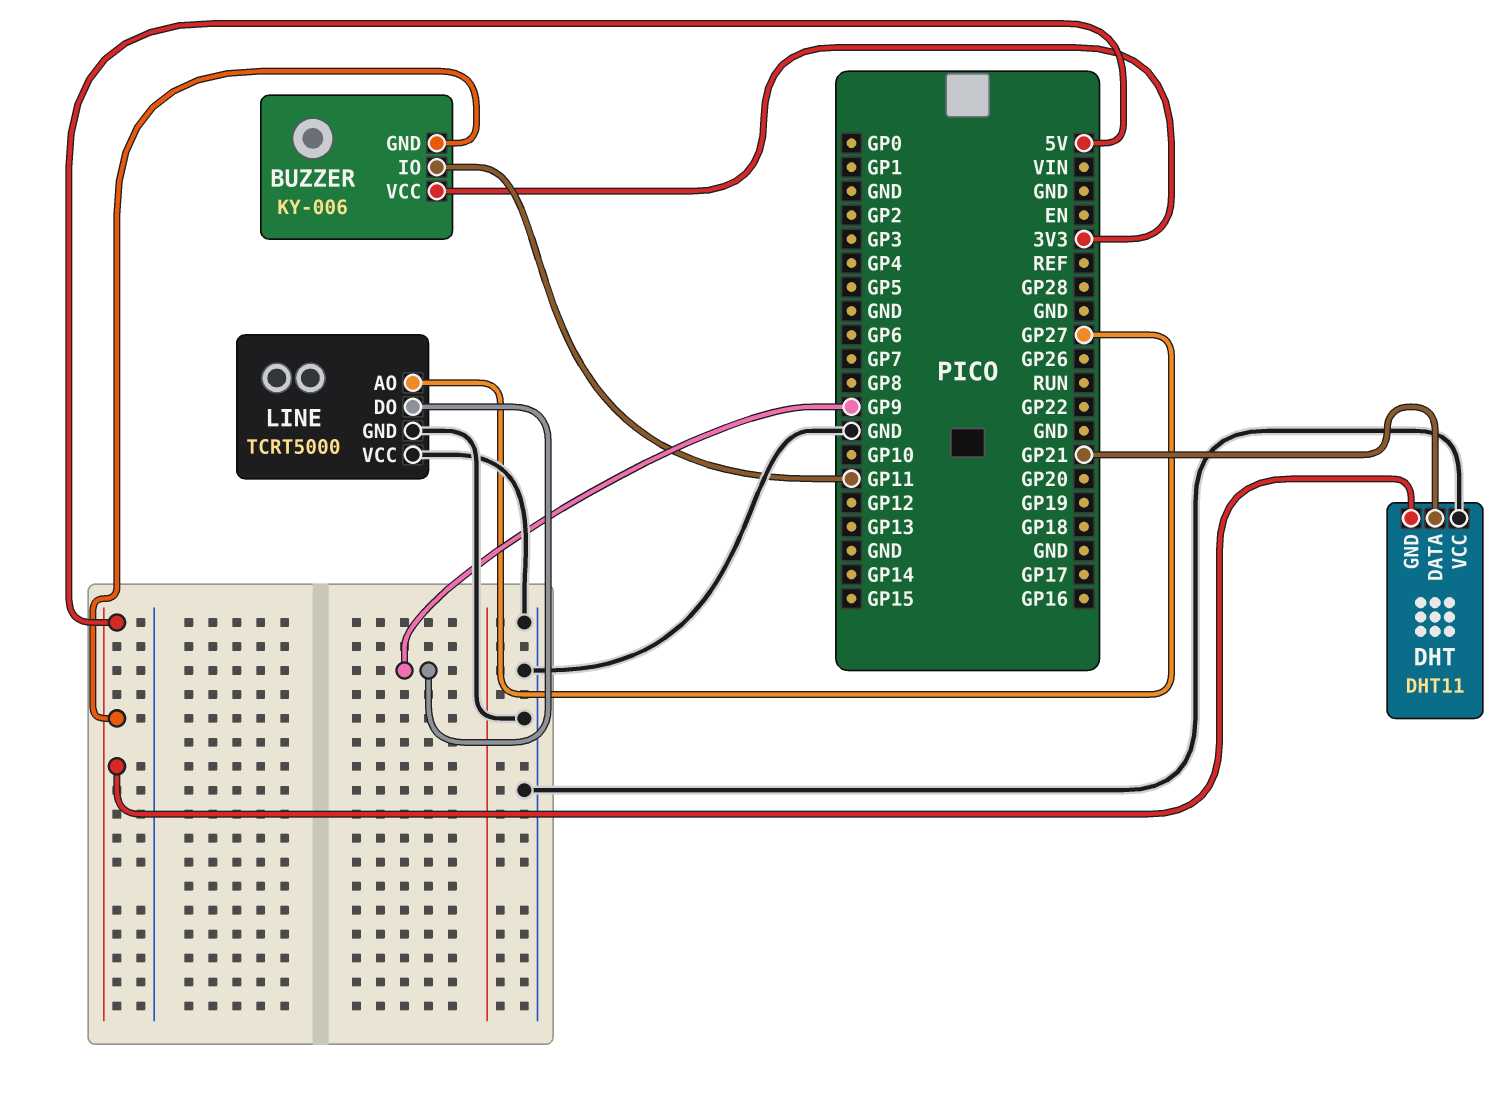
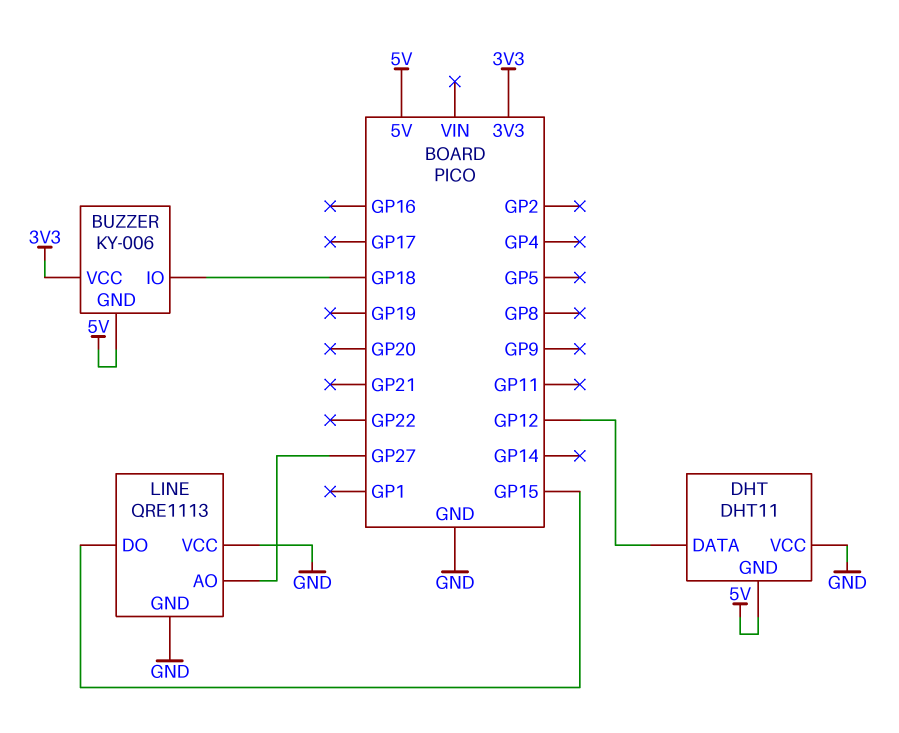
BUZZER pin IO: GP11 -> GP18
DHT pin DATA: GP21 -> GP12
LINE: TCRT5000 -> QRE1113
LINE pin DO: GP9 -> GP15

